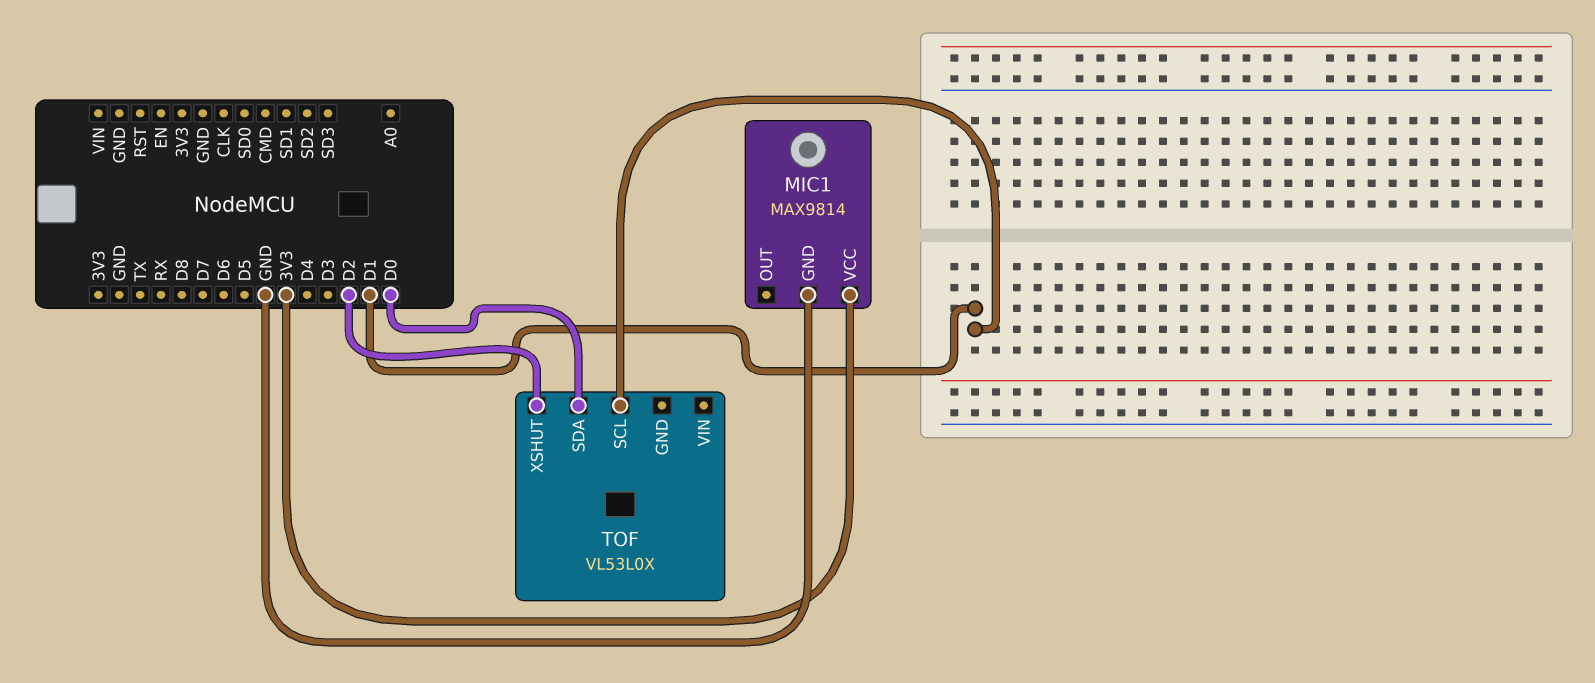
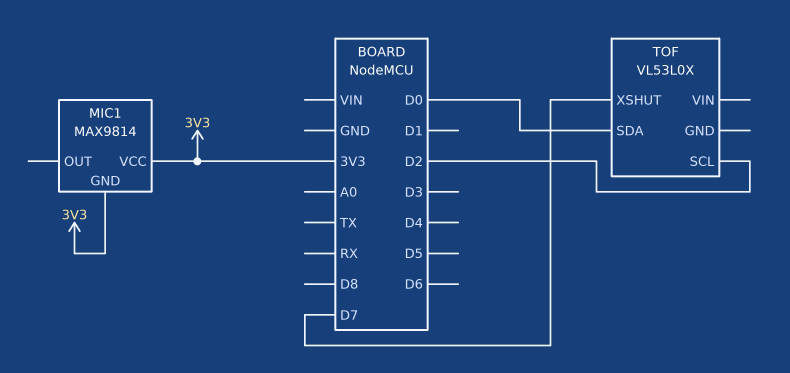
MIC1 pin GND: GND -> 3V3
TOF pin SCL: D1 -> D2
TOF pin XSHUT: D2 -> D7

